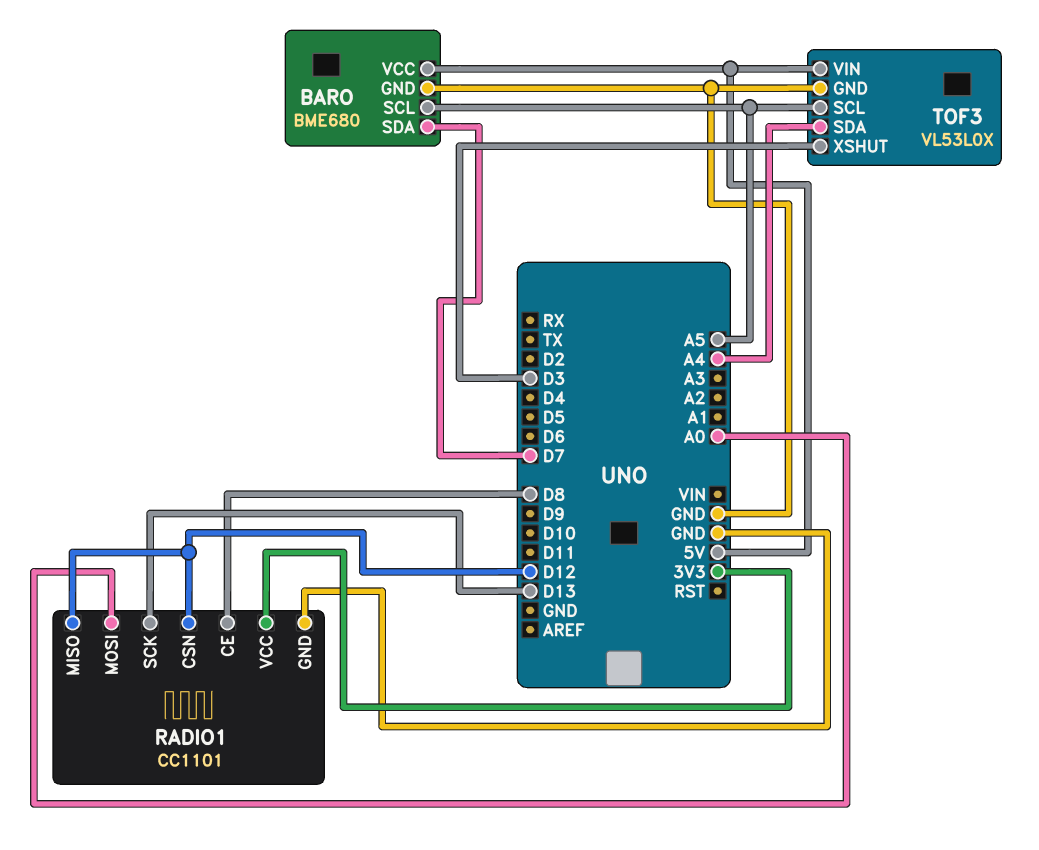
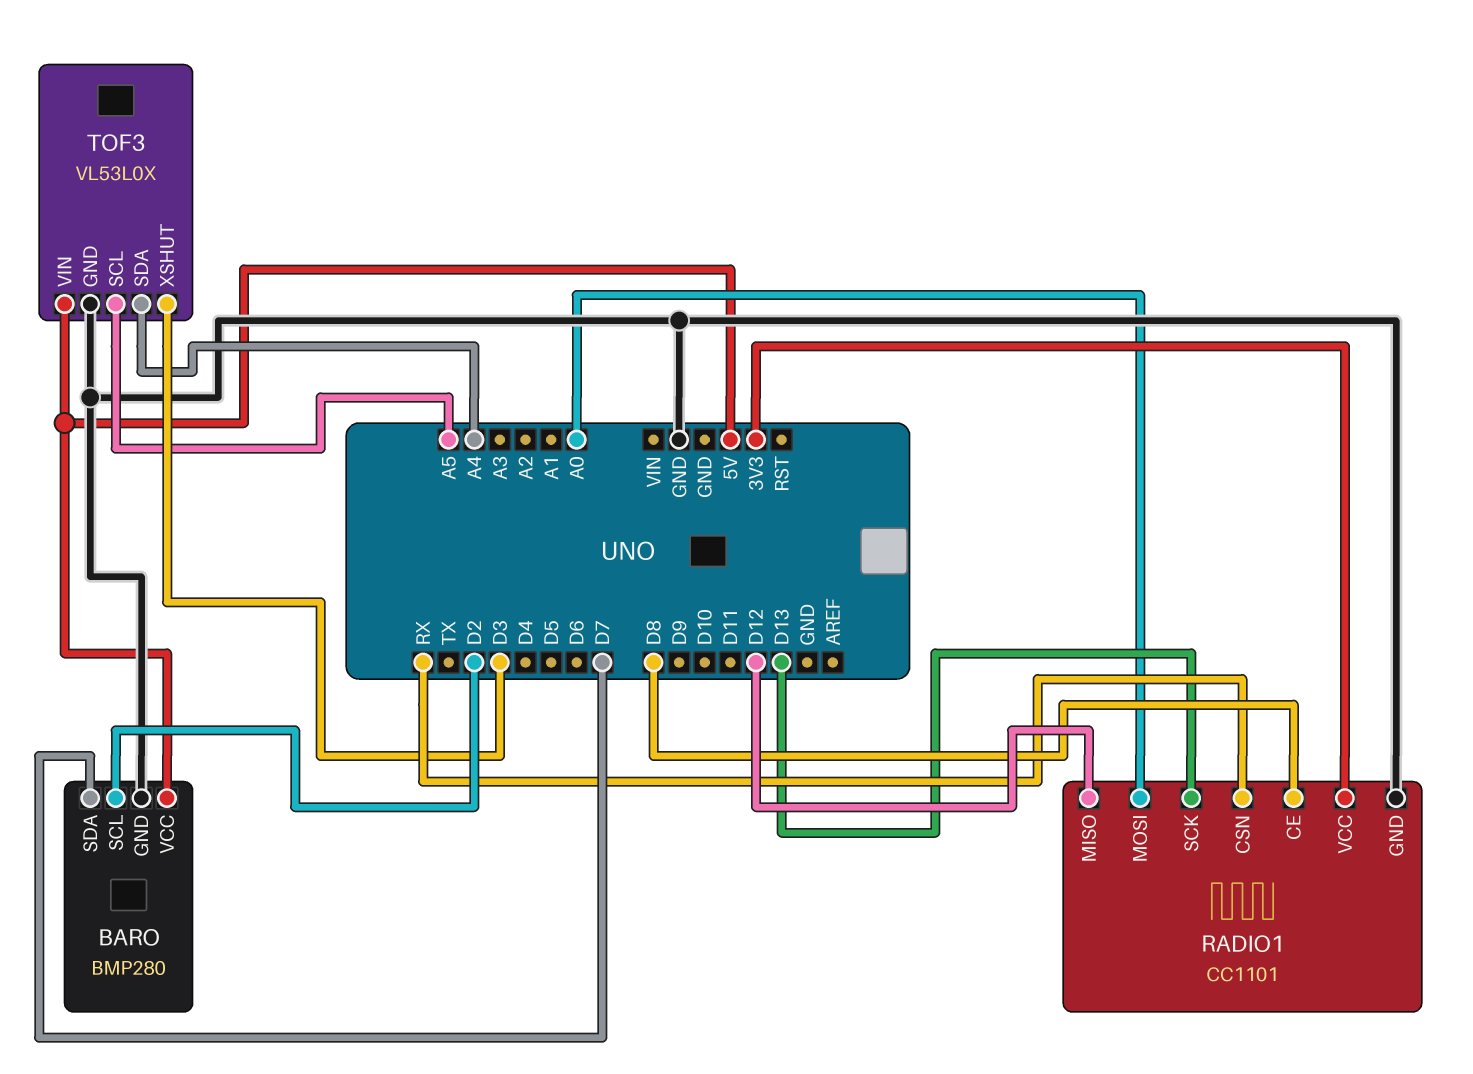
BARO: BME680 -> BMP280
BARO pin SCL: A5 -> D2
RADIO1 pin CSN: D12 -> RX

